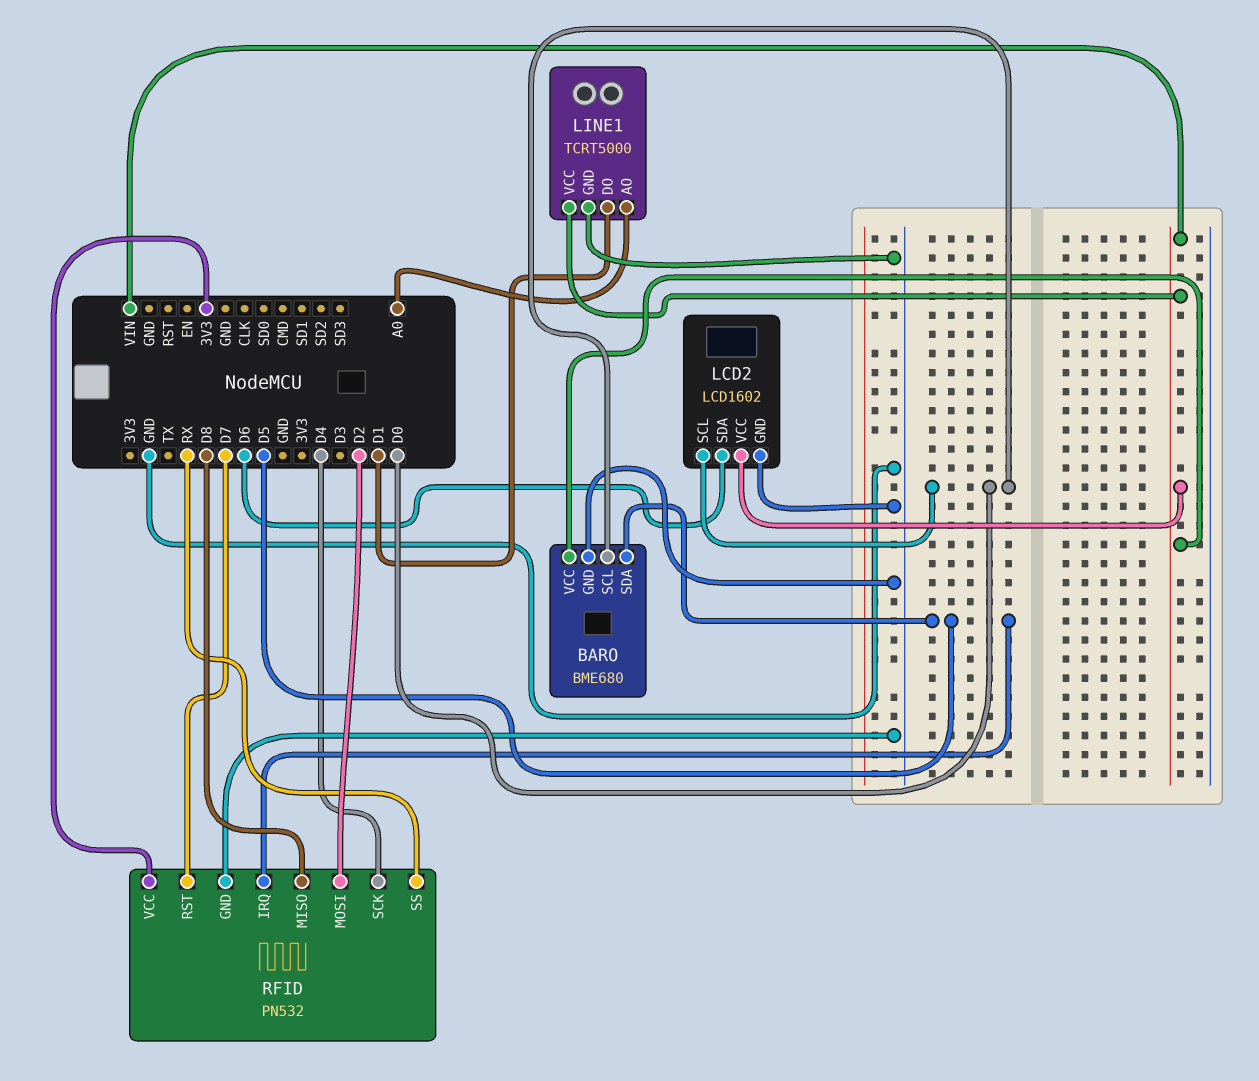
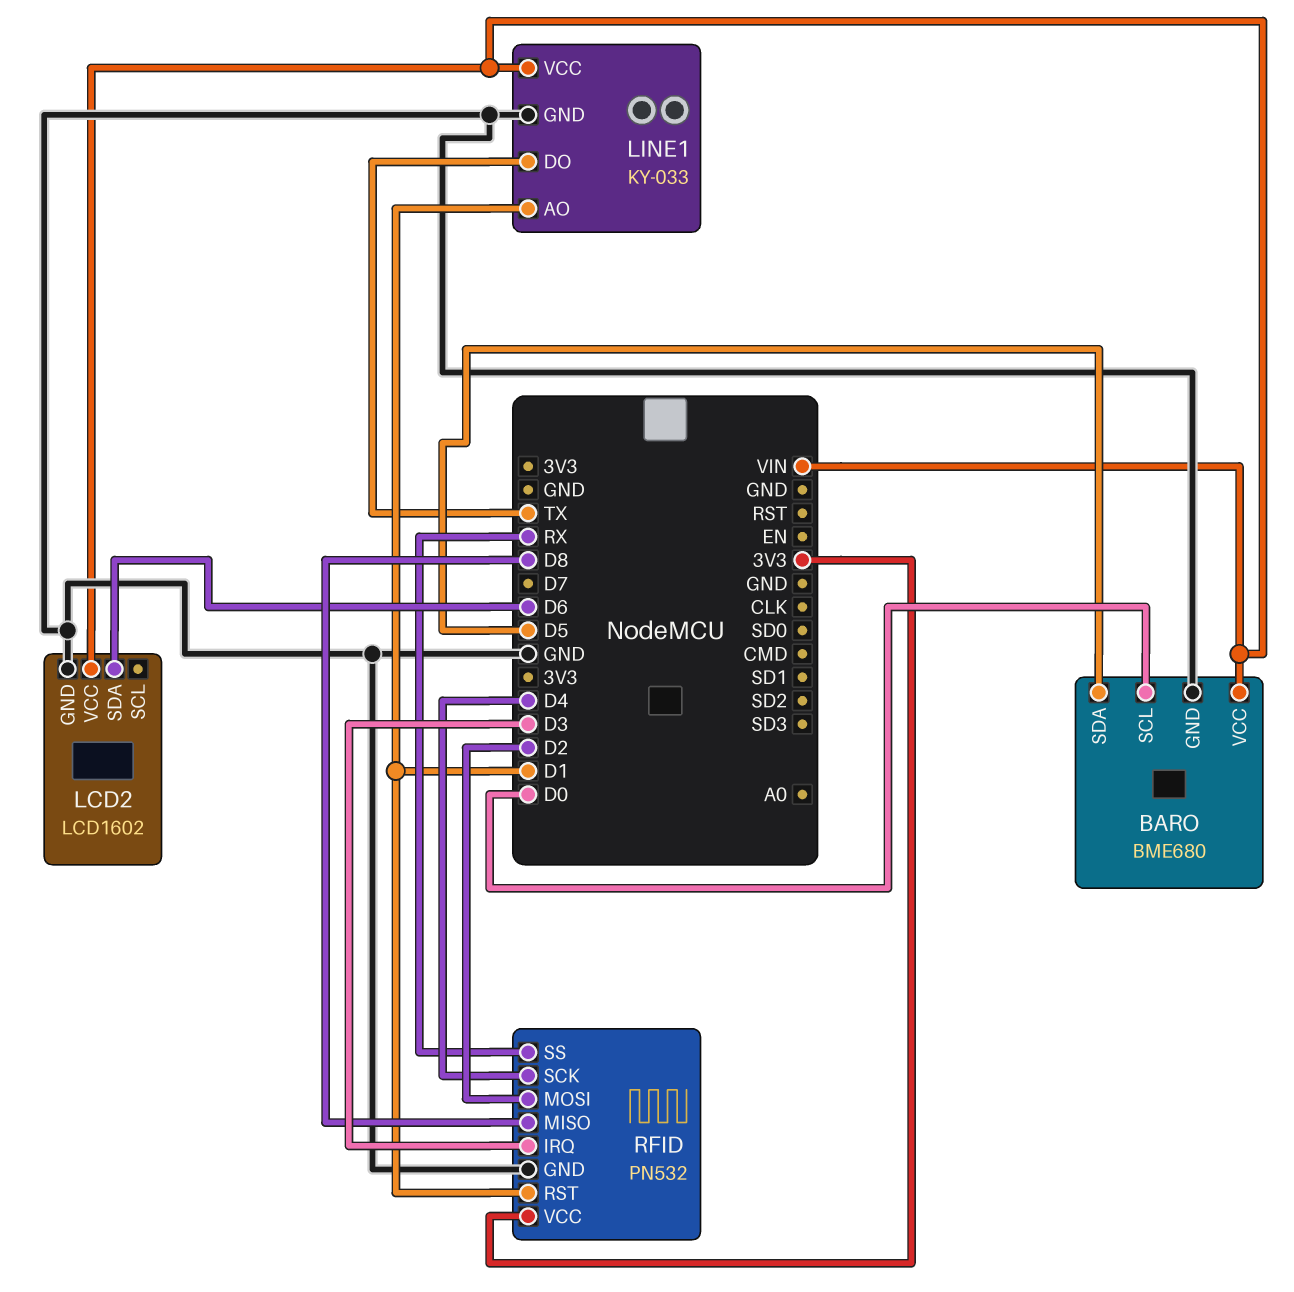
LCD2 pin SCL: D0 -> none
LINE1: TCRT5000 -> KY-033
LINE1 pin AO: A0 -> D1
LINE1 pin DO: D1 -> TX
RFID pin IRQ: D5 -> D3
RFID pin RST: D7 -> D1

